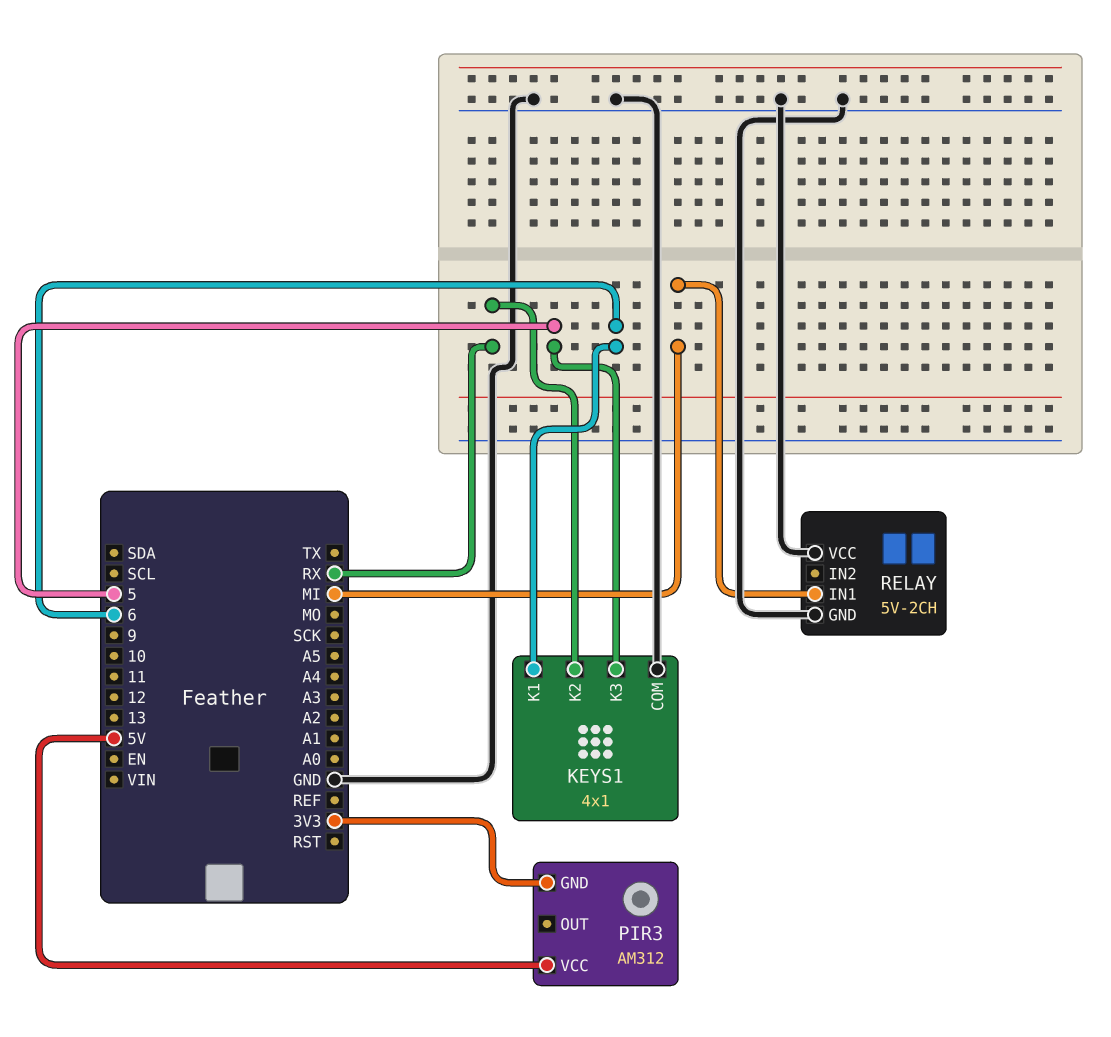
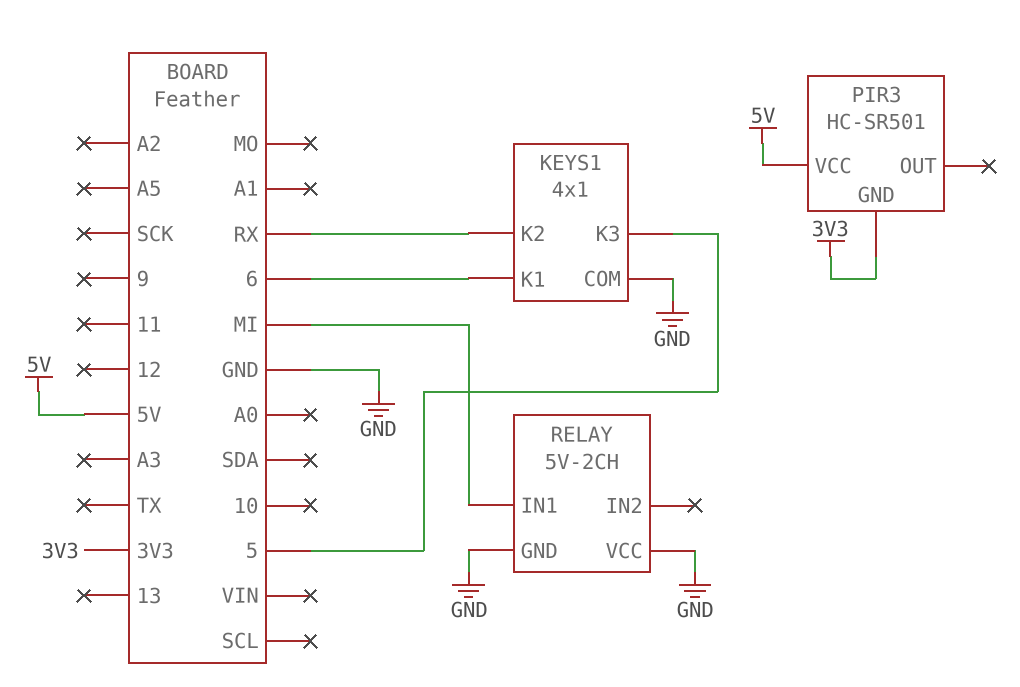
PIR3: AM312 -> HC-SR501

